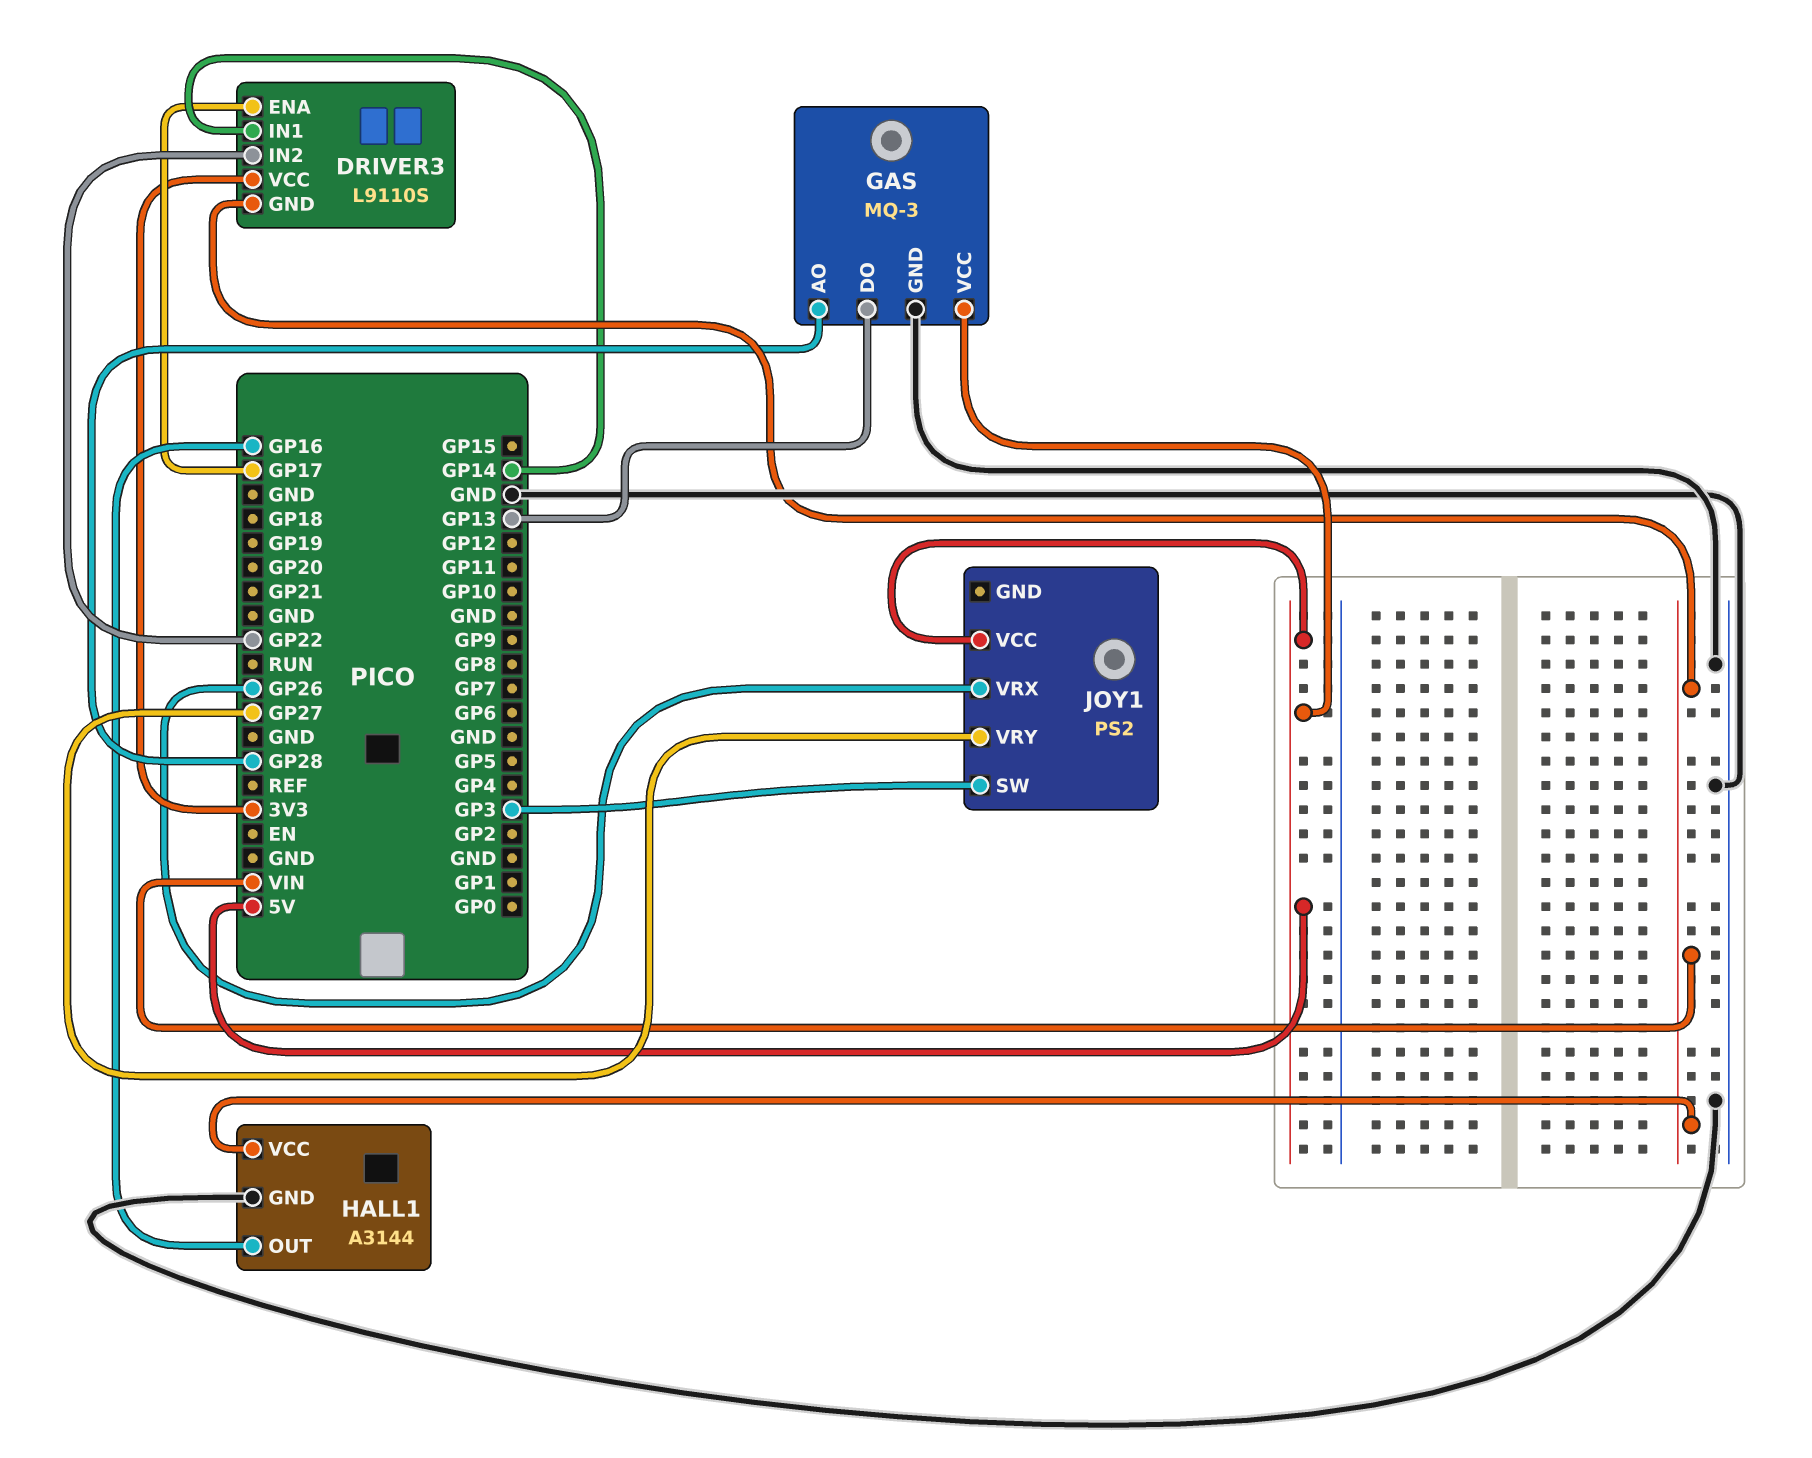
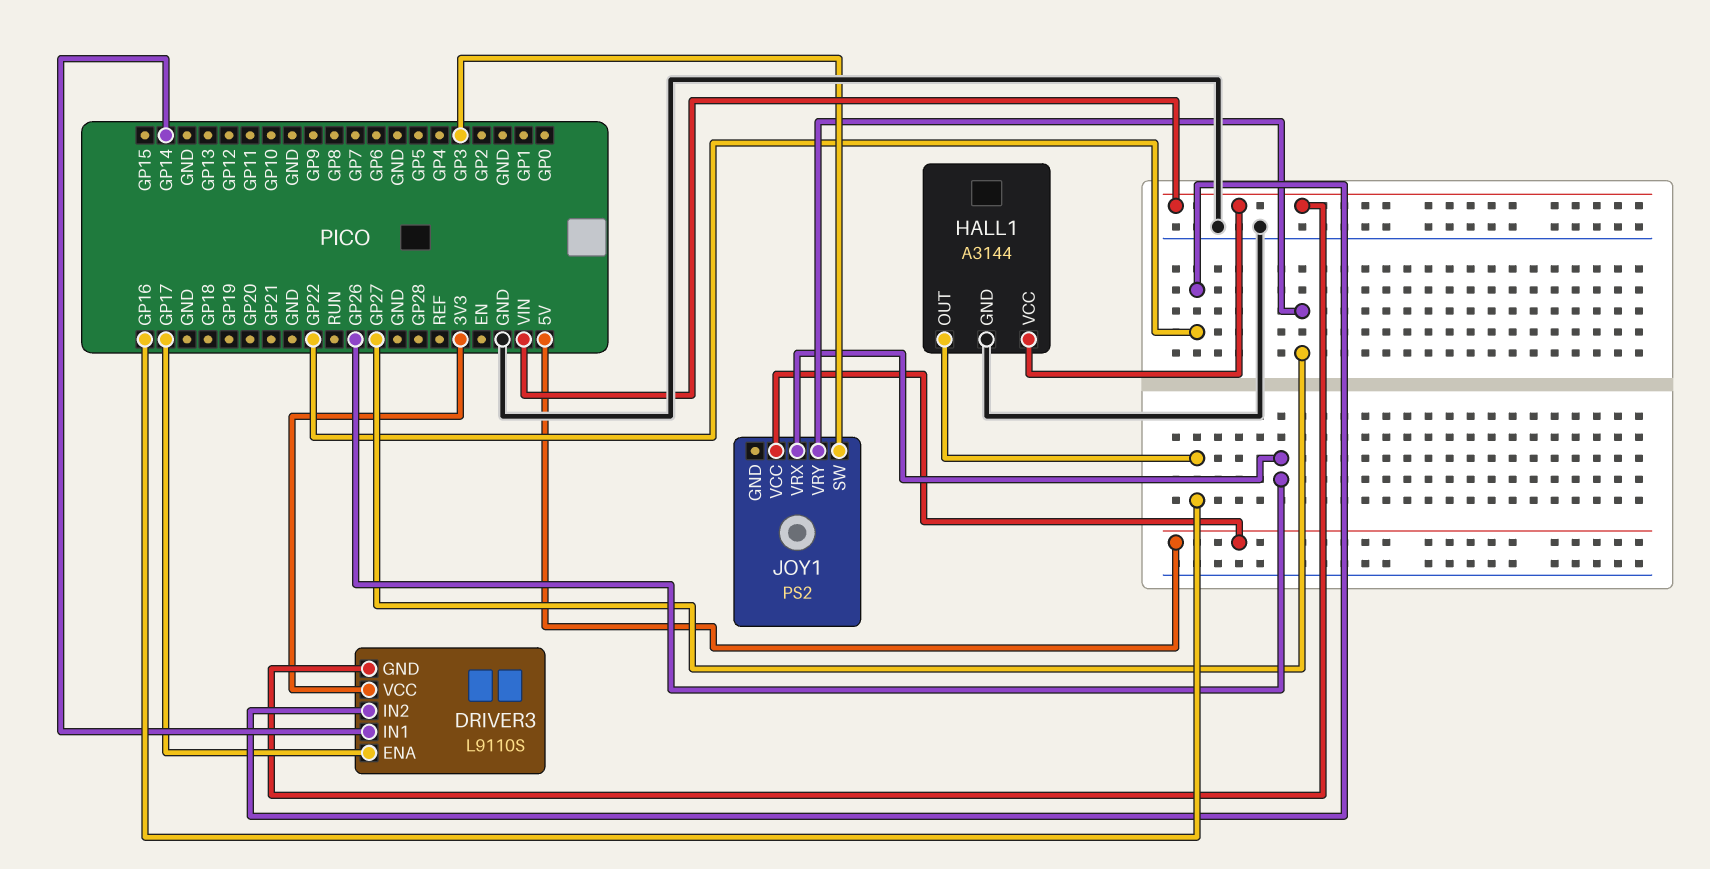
GAS: MQ-3 -> none
GAS pin AO: GP28 -> none
GAS pin DO: GP13 -> none
GAS pin GND: GND -> none
GAS pin VCC: 5V -> none

